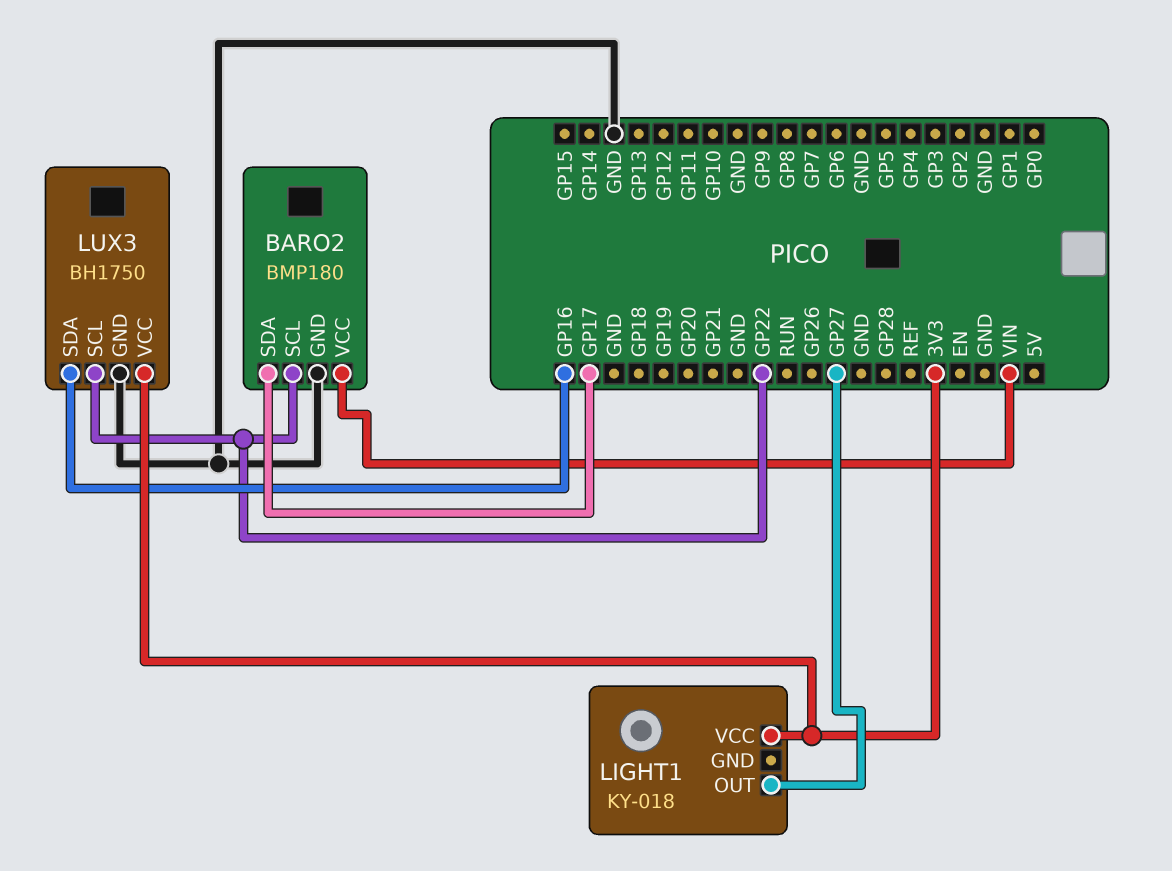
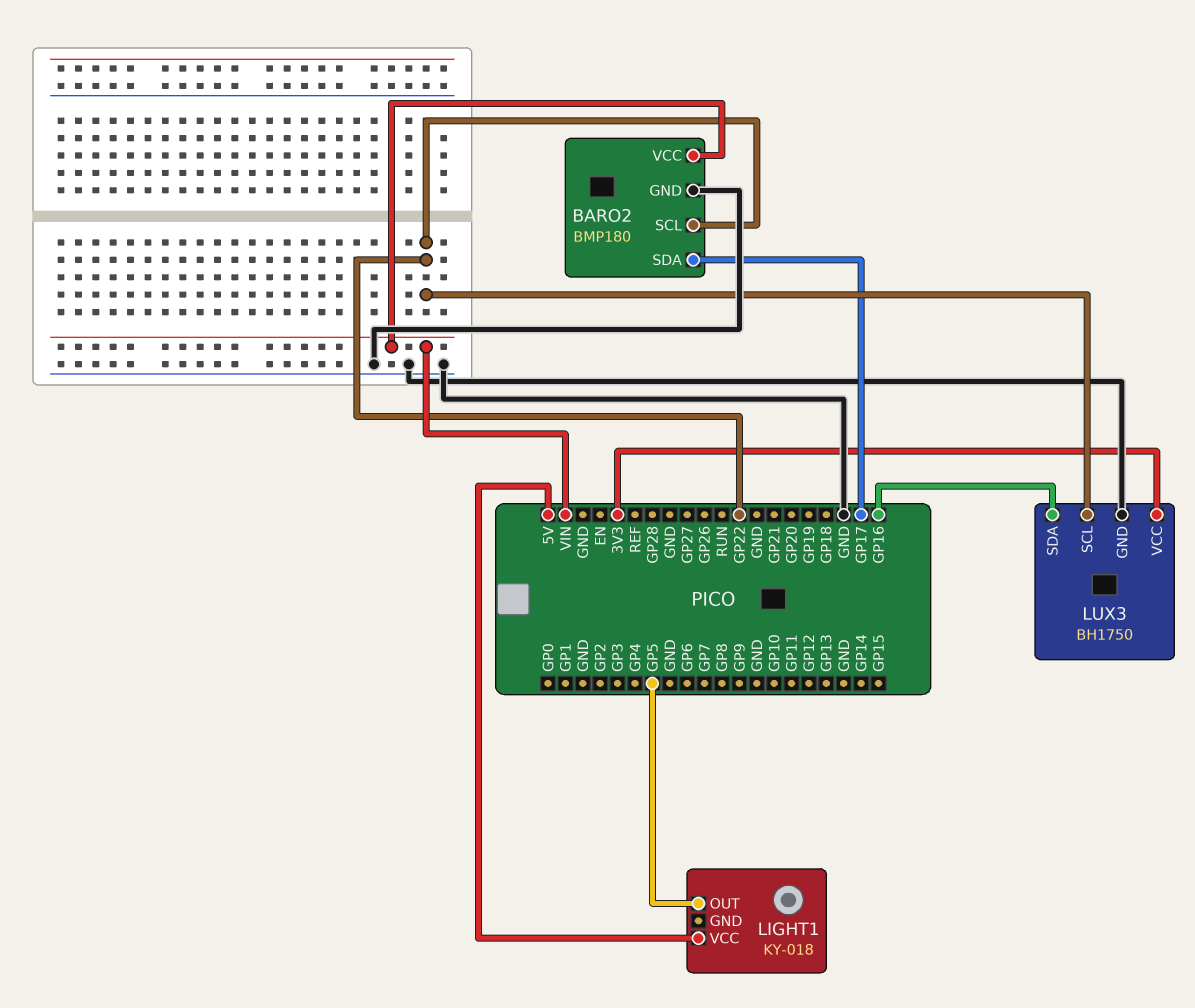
LIGHT1 pin OUT: GP27 -> GP5
LIGHT1 pin VCC: 3V3 -> 5V

